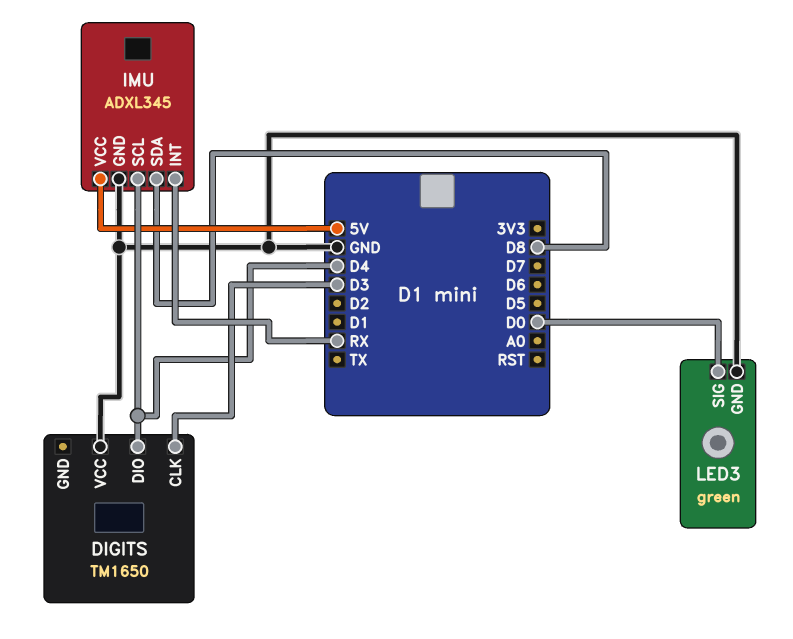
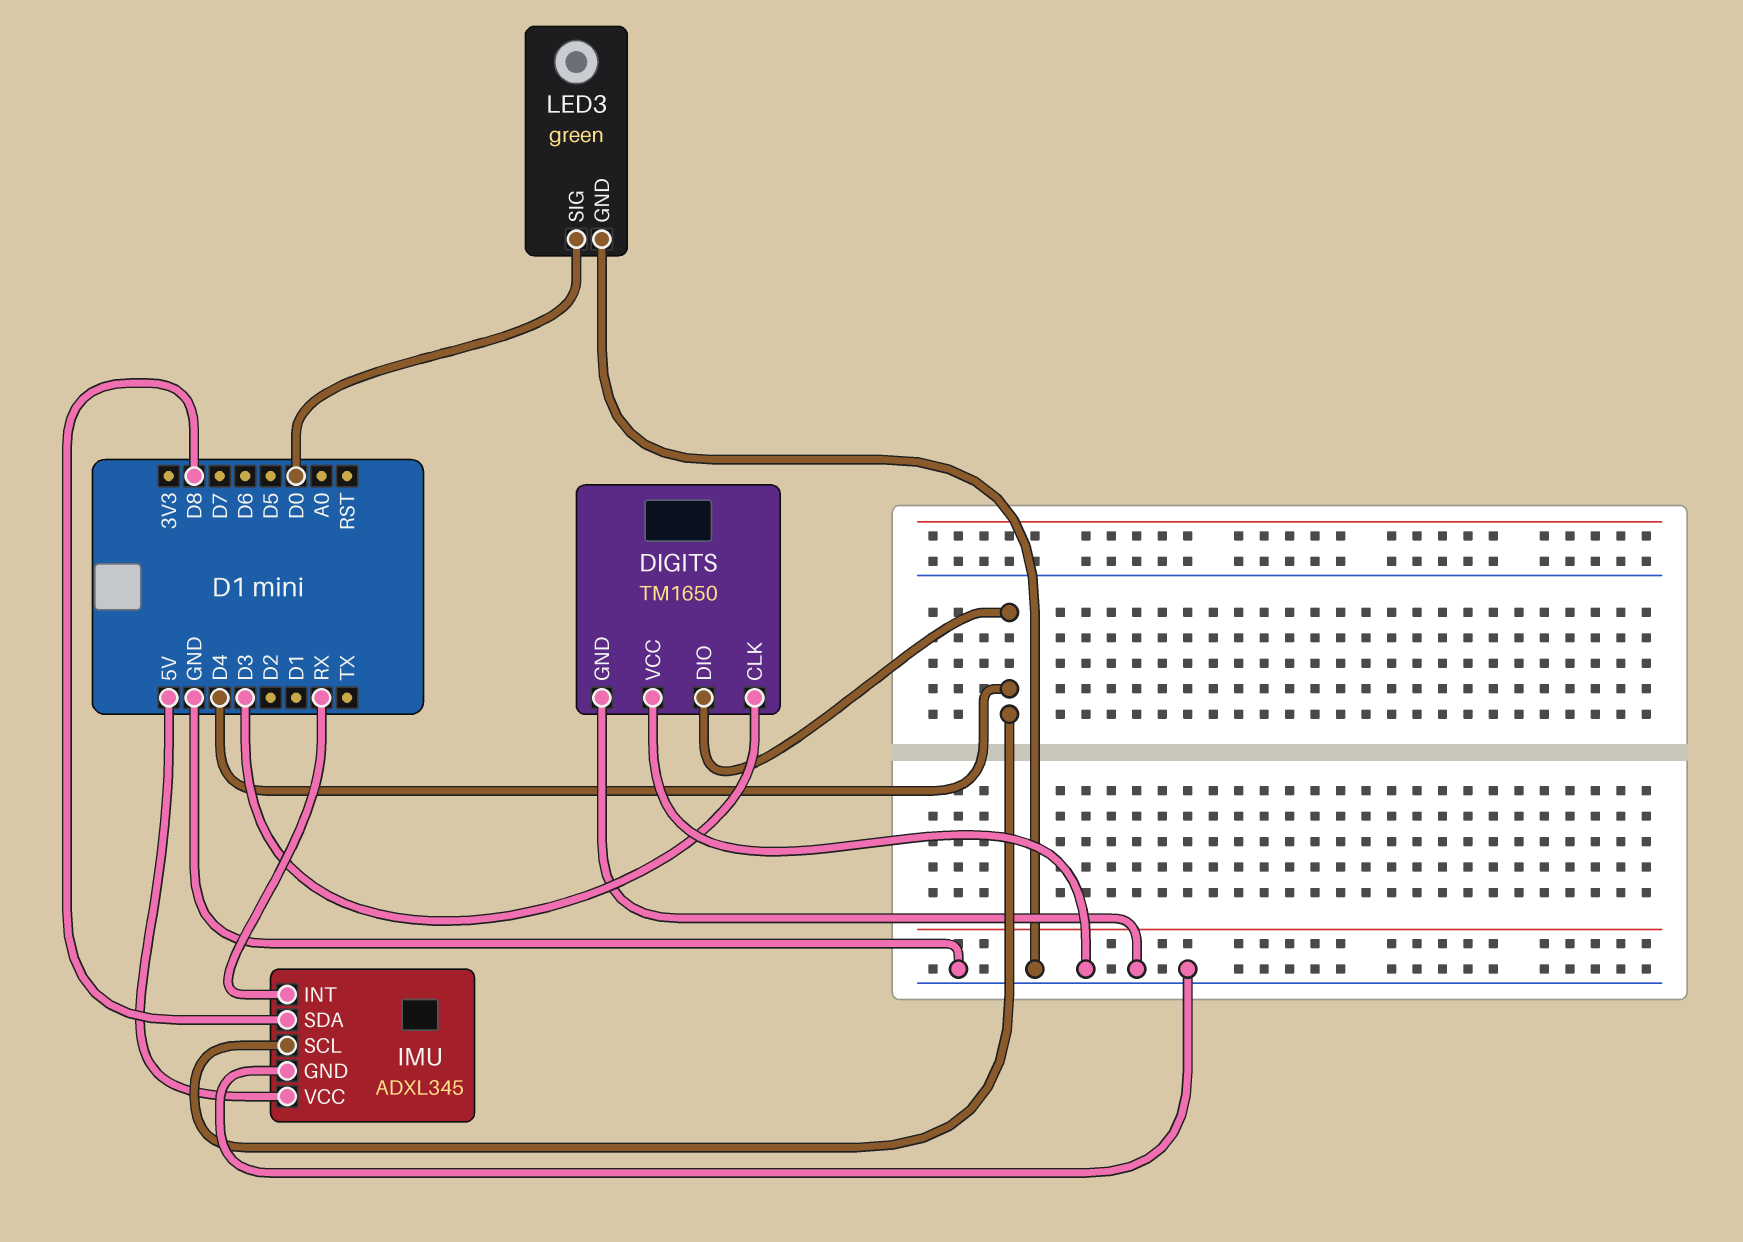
DIGITS pin GND: none -> GND

